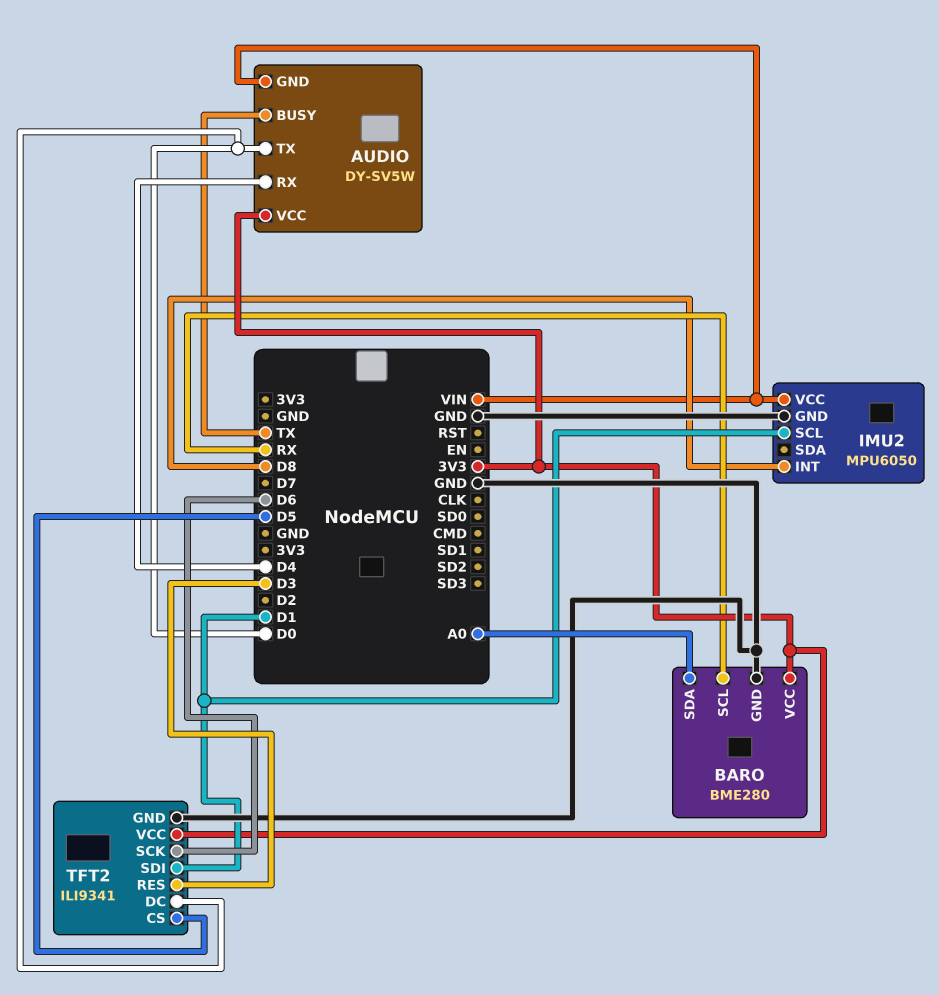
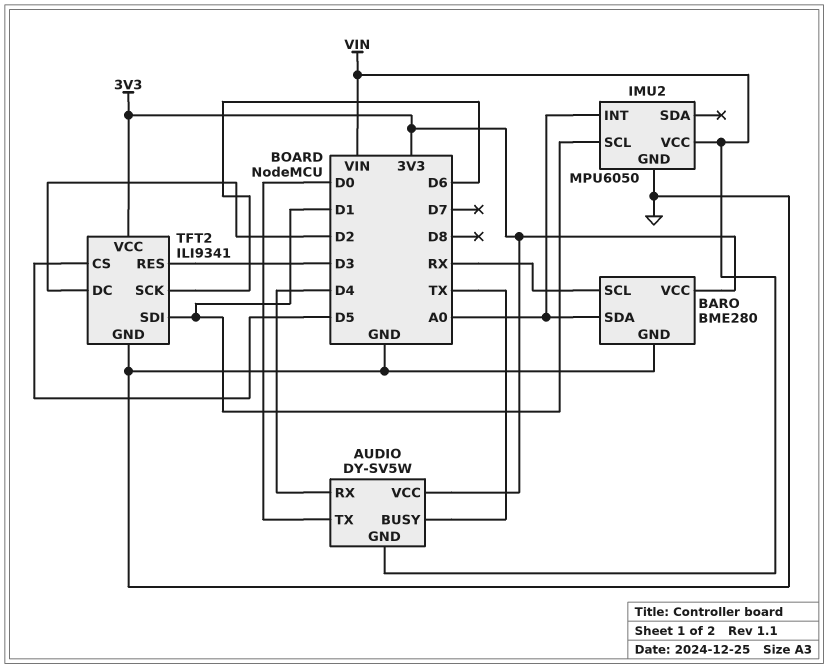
IMU2 pin INT: D8 -> A0
TFT2 pin DC: D0 -> D2

